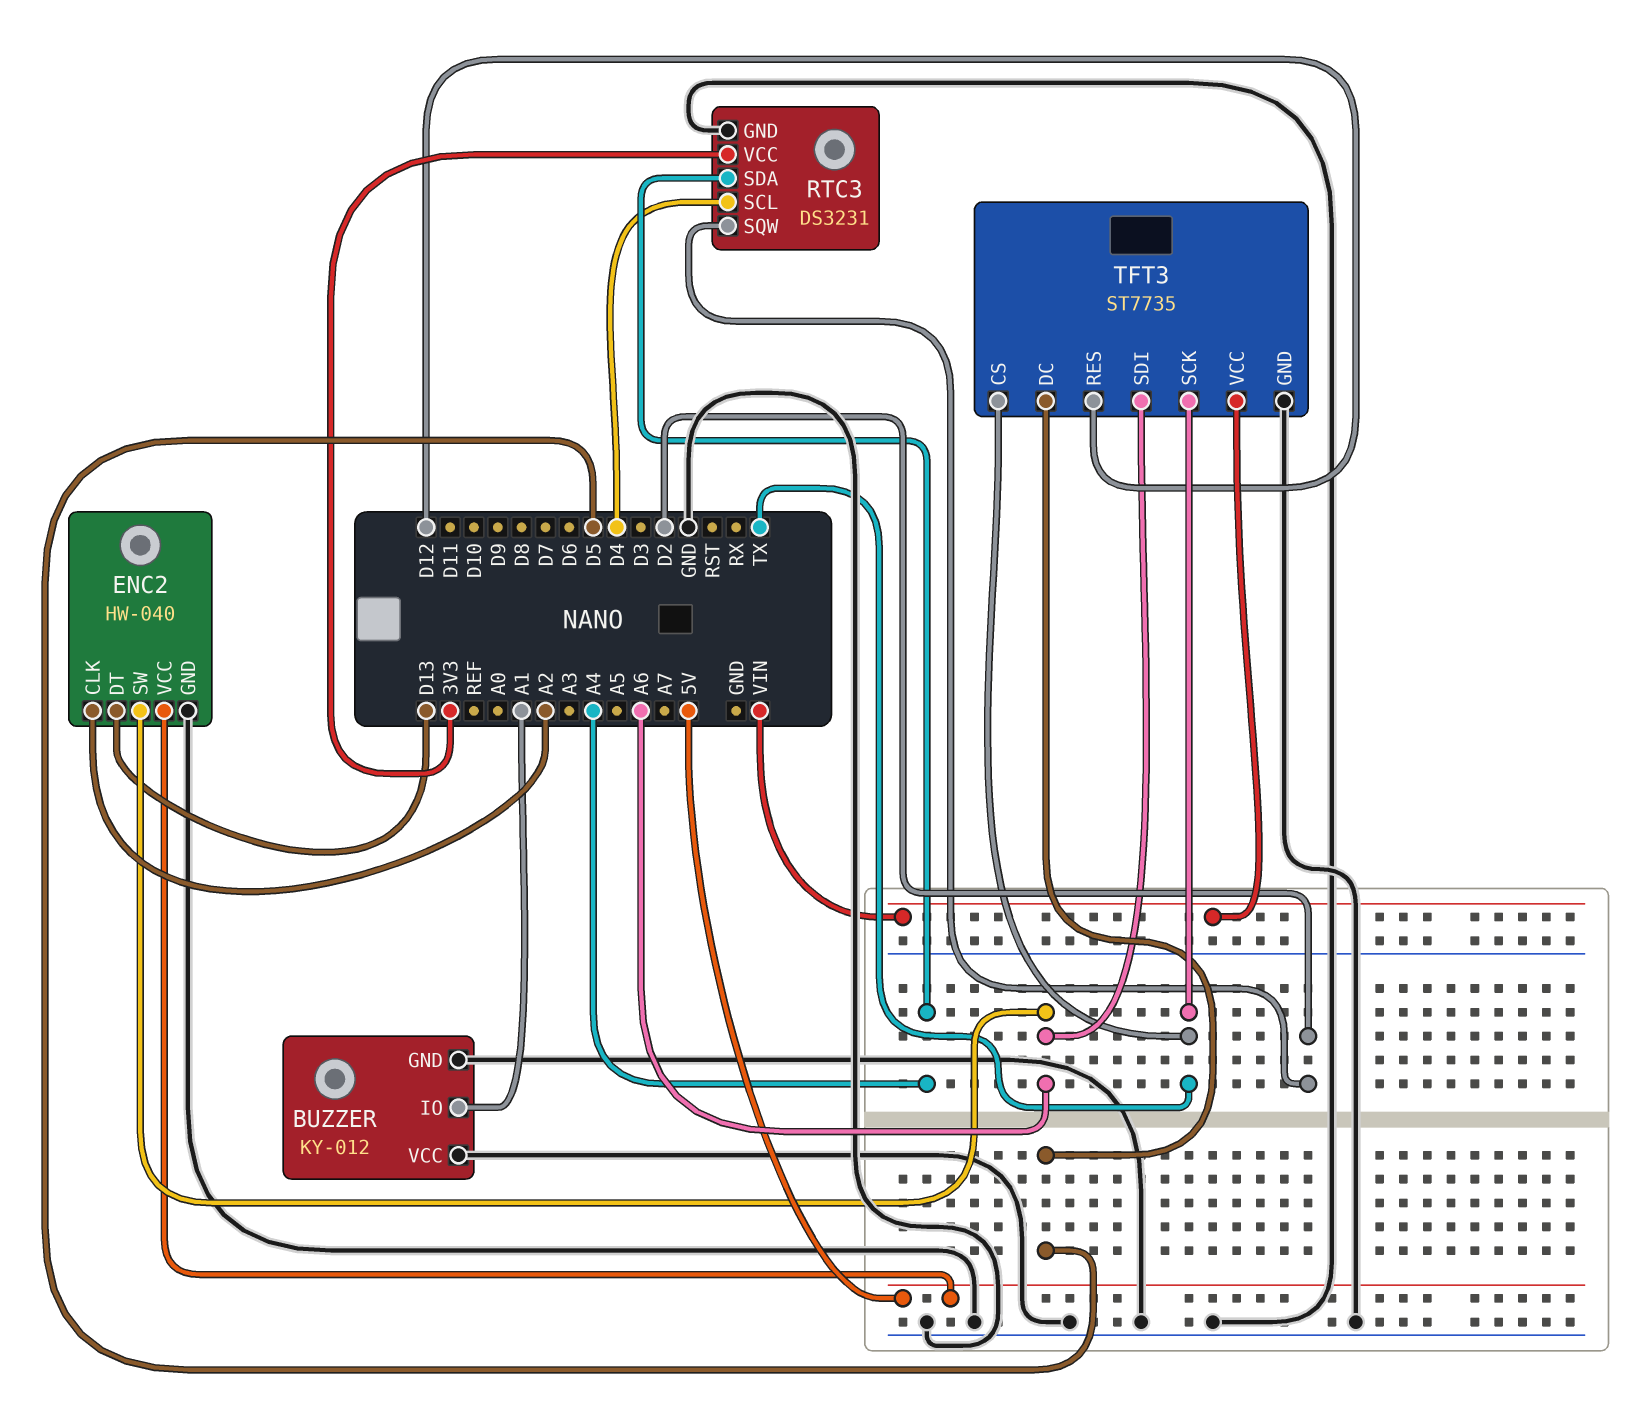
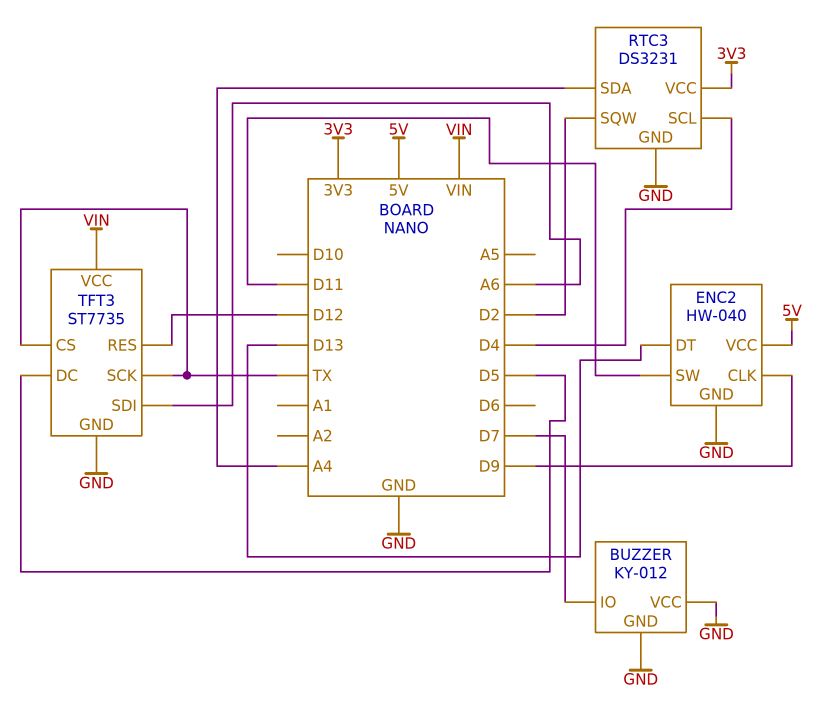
BUZZER pin IO: A1 -> D7
ENC2 pin CLK: A2 -> D9
ENC2 pin SW: A6 -> D11

